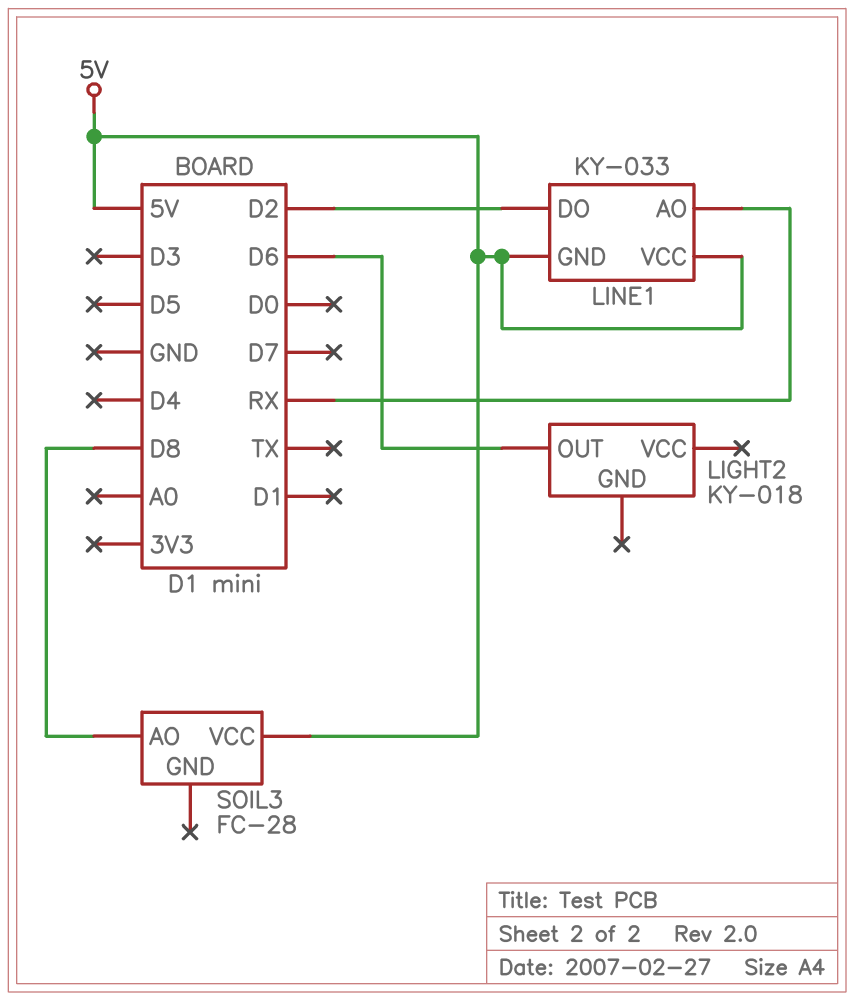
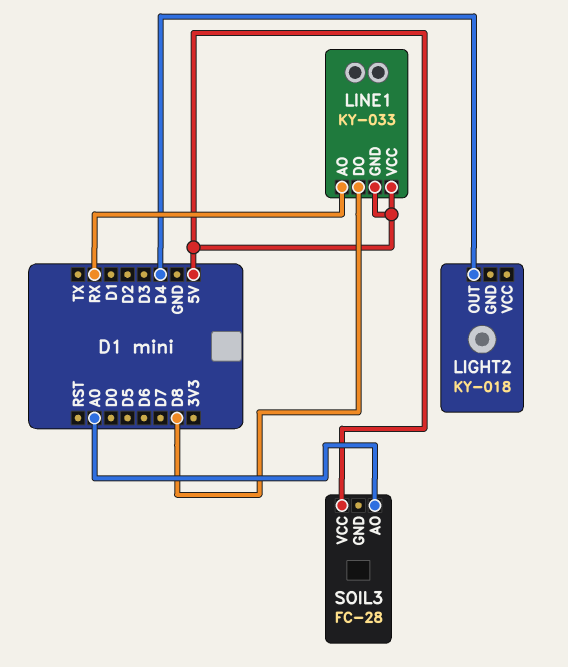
LIGHT2 pin OUT: D6 -> D4
LINE1 pin DO: D2 -> D8
SOIL3 pin AO: D8 -> A0

